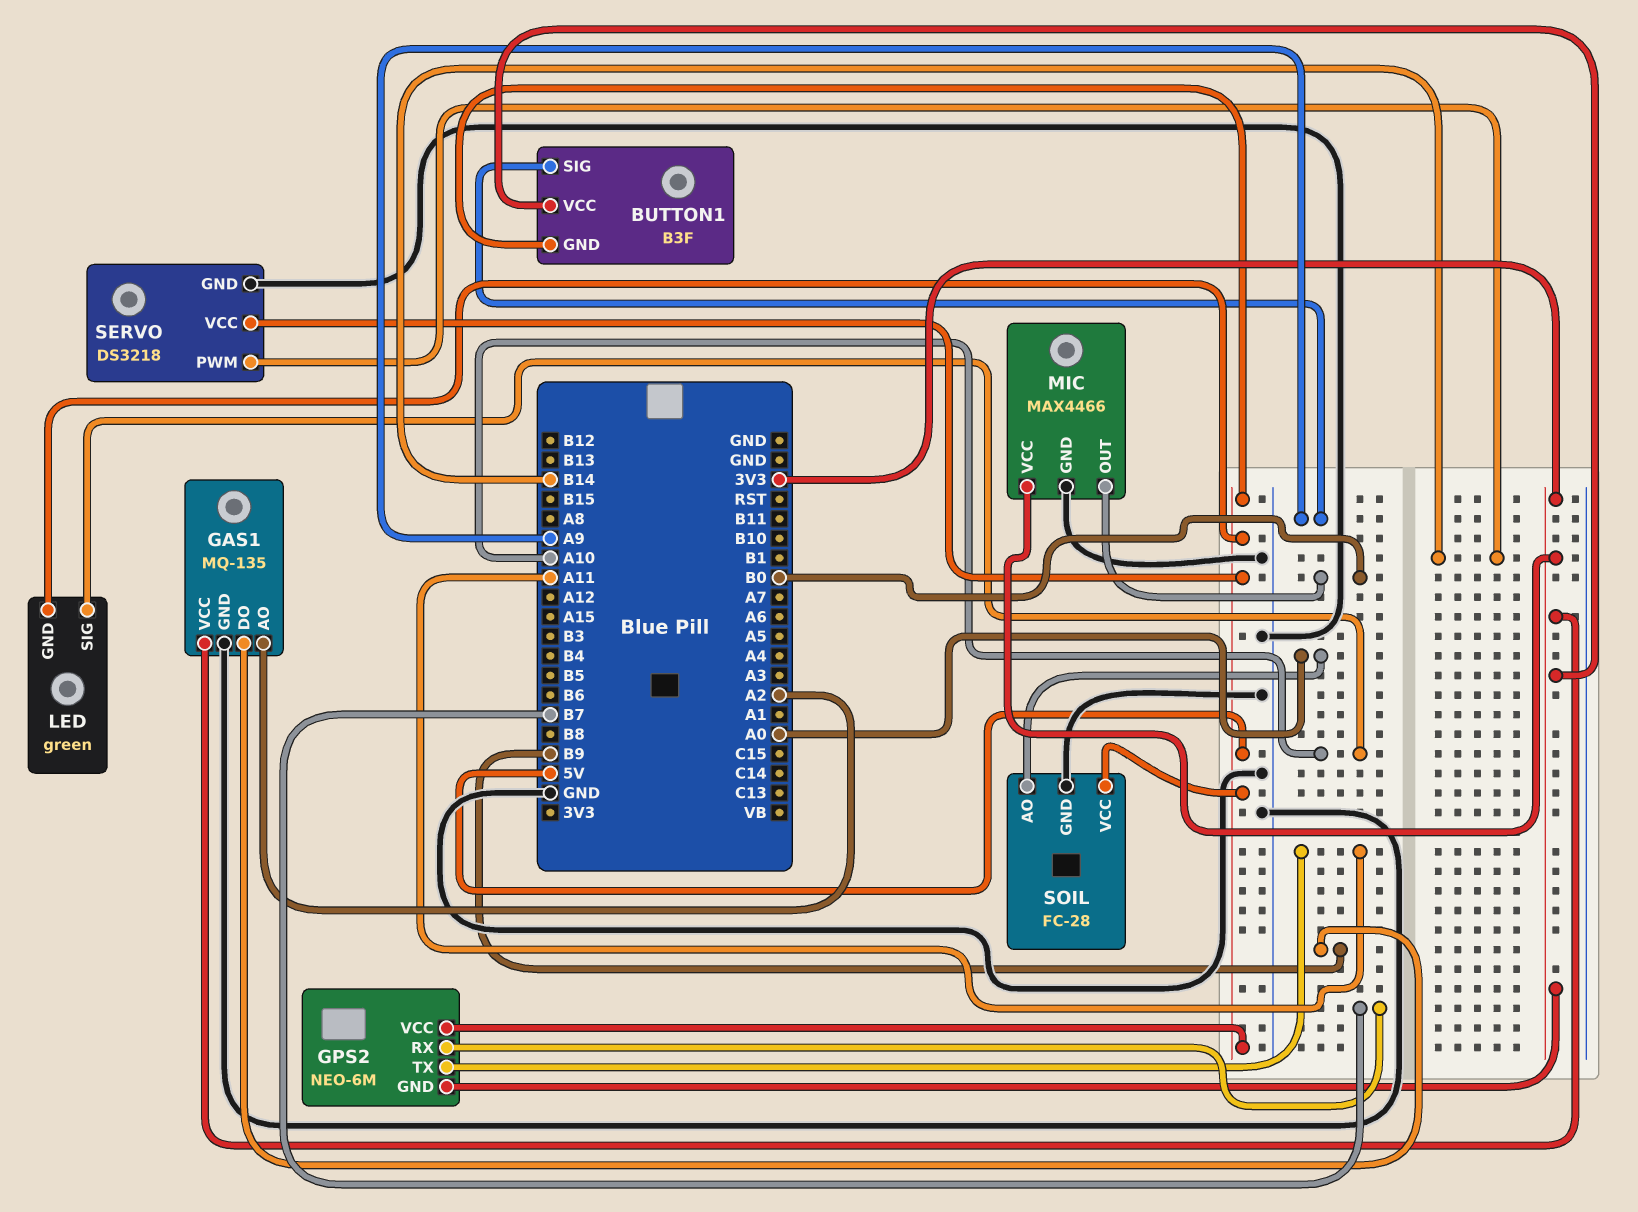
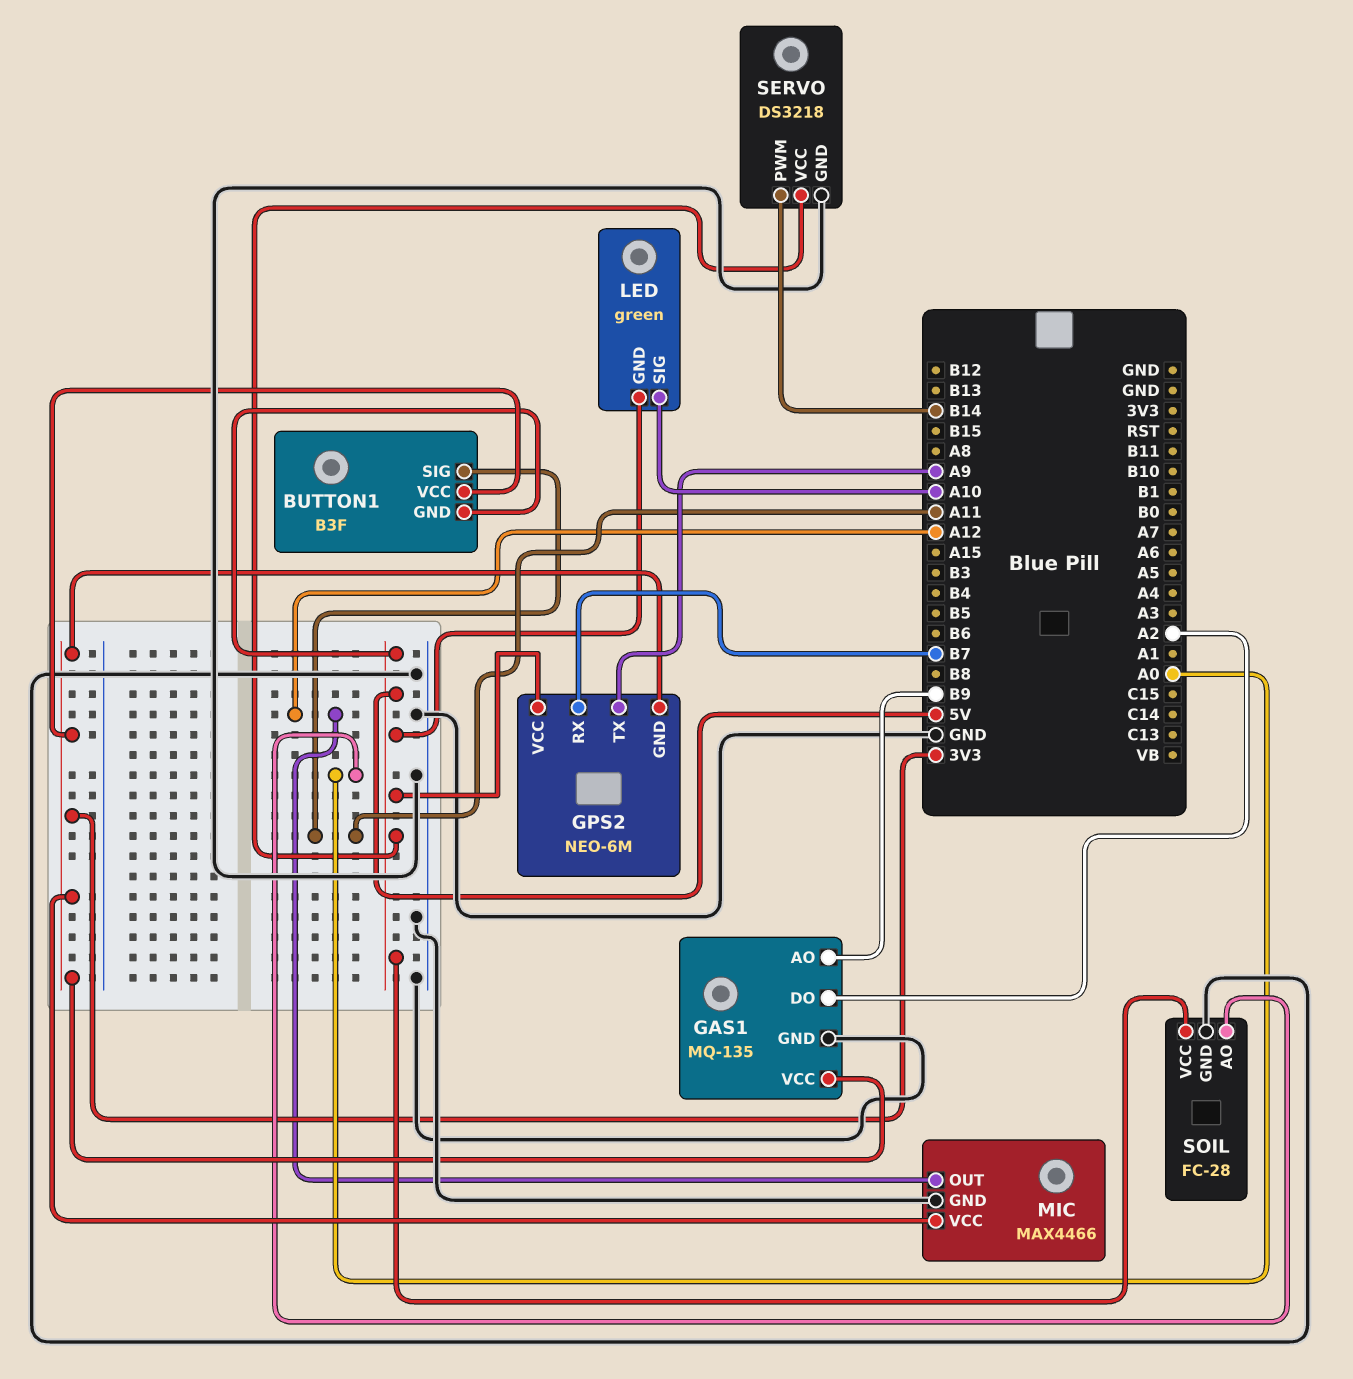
BUTTON1 pin SIG: A9 -> A11
GAS1 pin AO: A2 -> B9
GAS1 pin DO: B9 -> A2
GPS2 pin TX: A11 -> A9
MIC pin OUT: B0 -> A12

